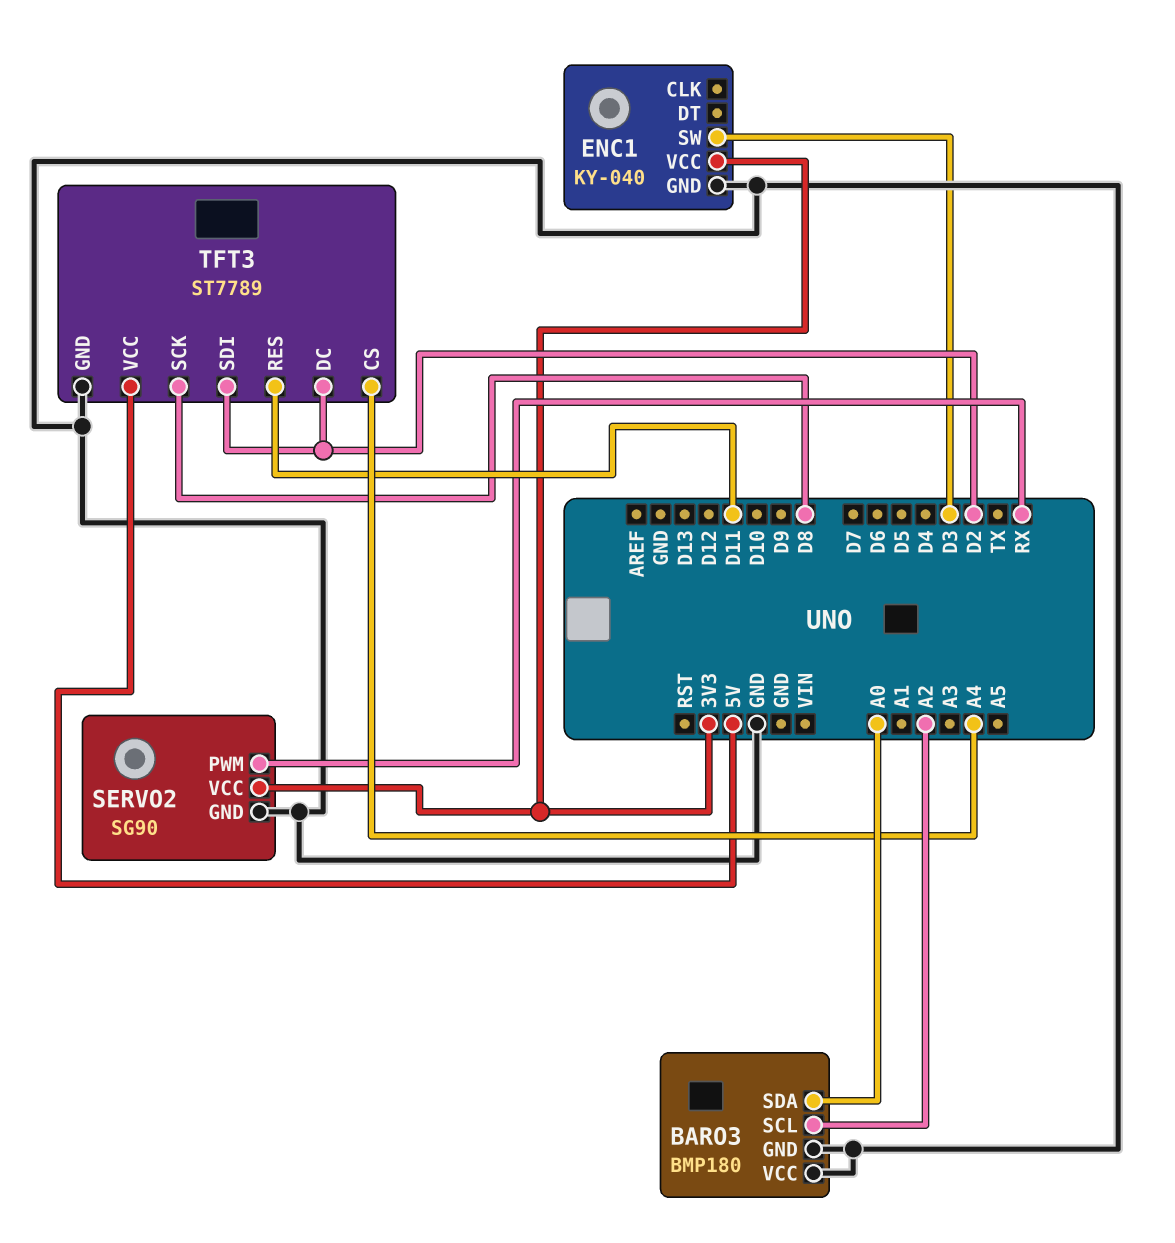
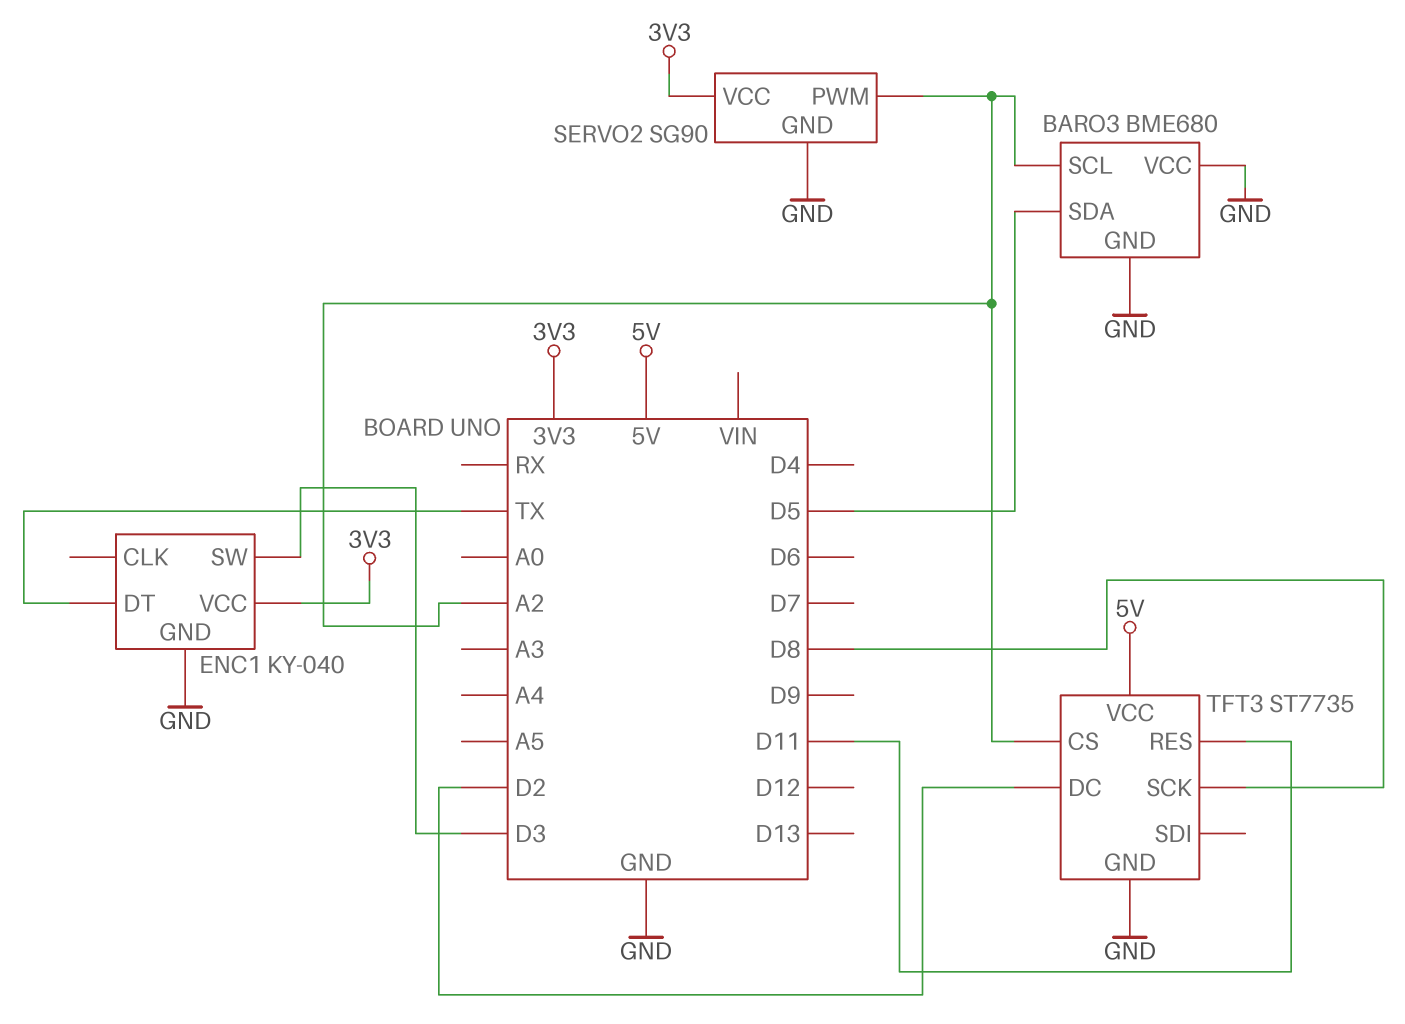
BARO3: BMP180 -> BME680
BARO3 pin SDA: A0 -> D5
ENC1 pin DT: none -> TX
SERVO2 pin PWM: RX -> A2
TFT3: ST7789 -> ST7735
TFT3 pin CS: A4 -> A2
TFT3 pin SDI: D2 -> none

